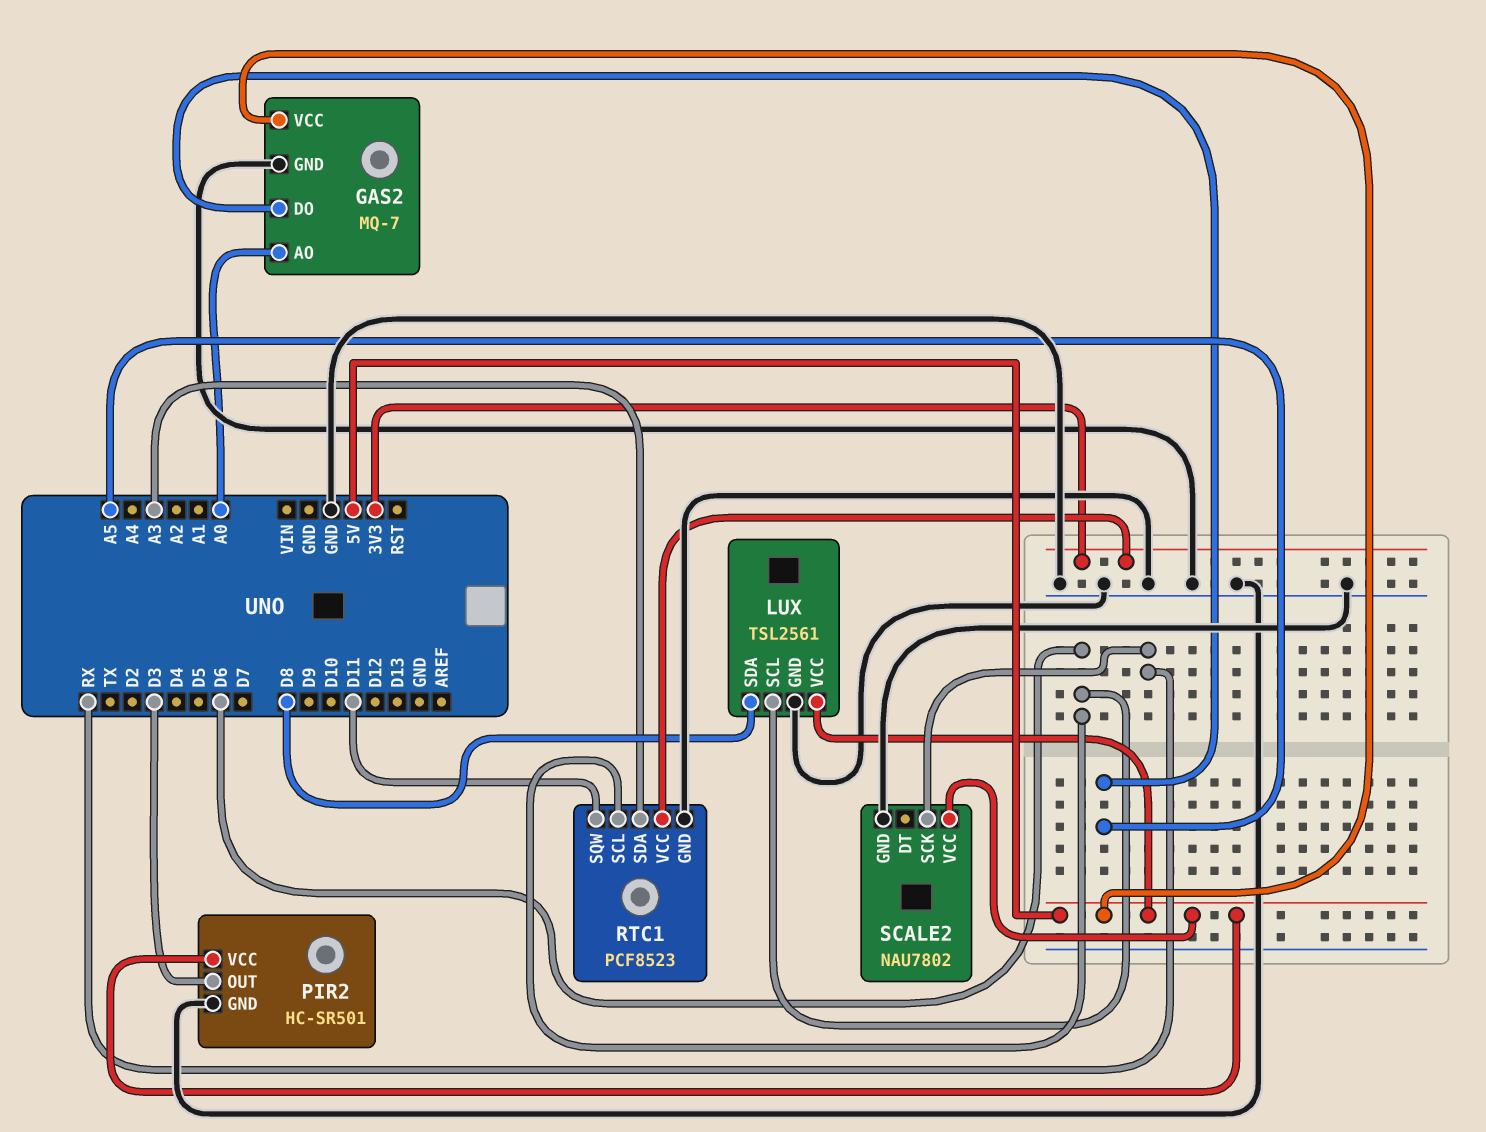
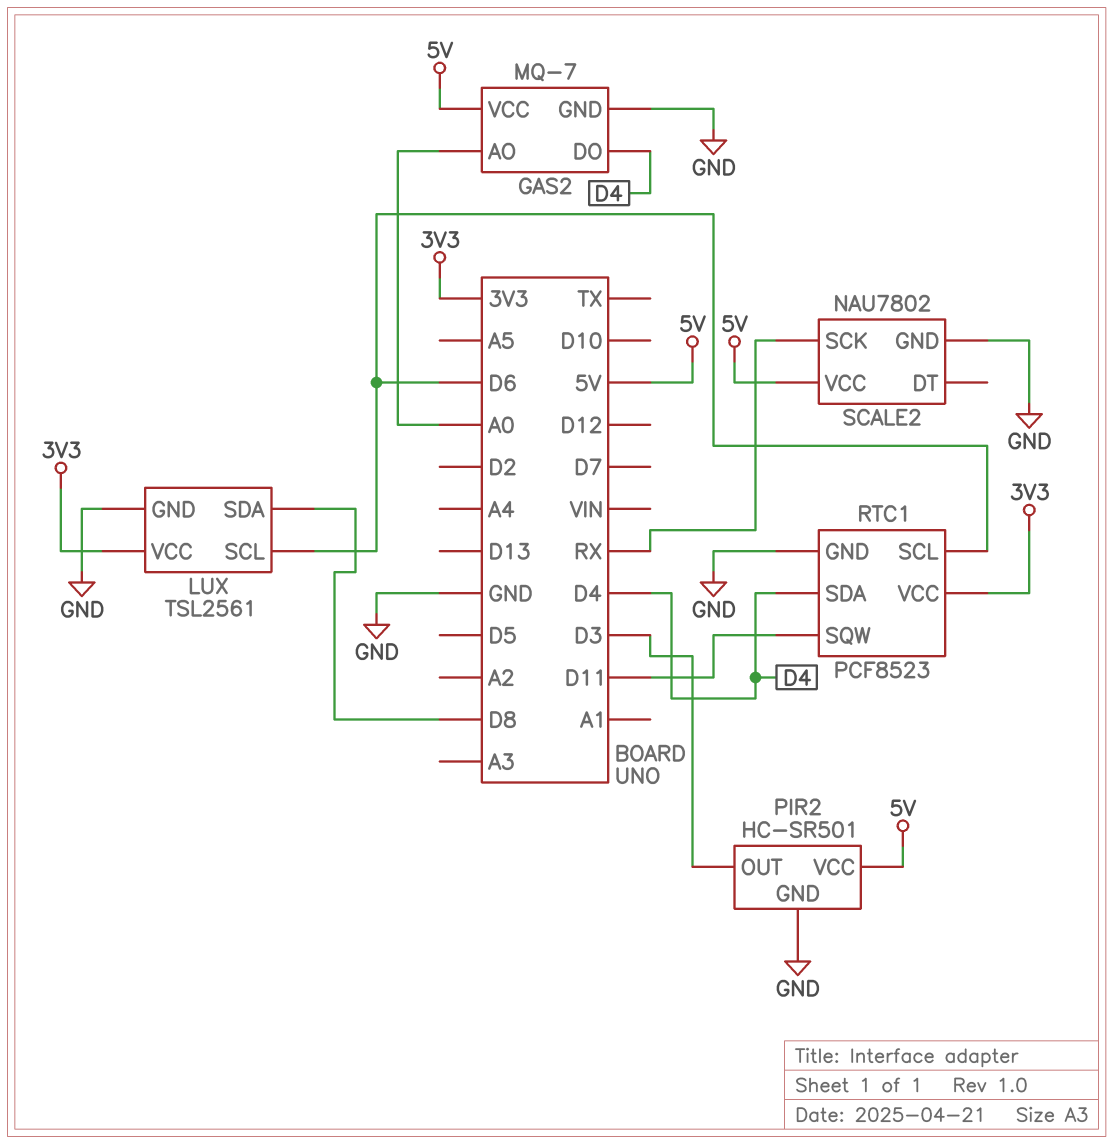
GAS2 pin DO: A5 -> D4
LUX pin VCC: 5V -> 3V3
RTC1 pin SDA: A3 -> D4

